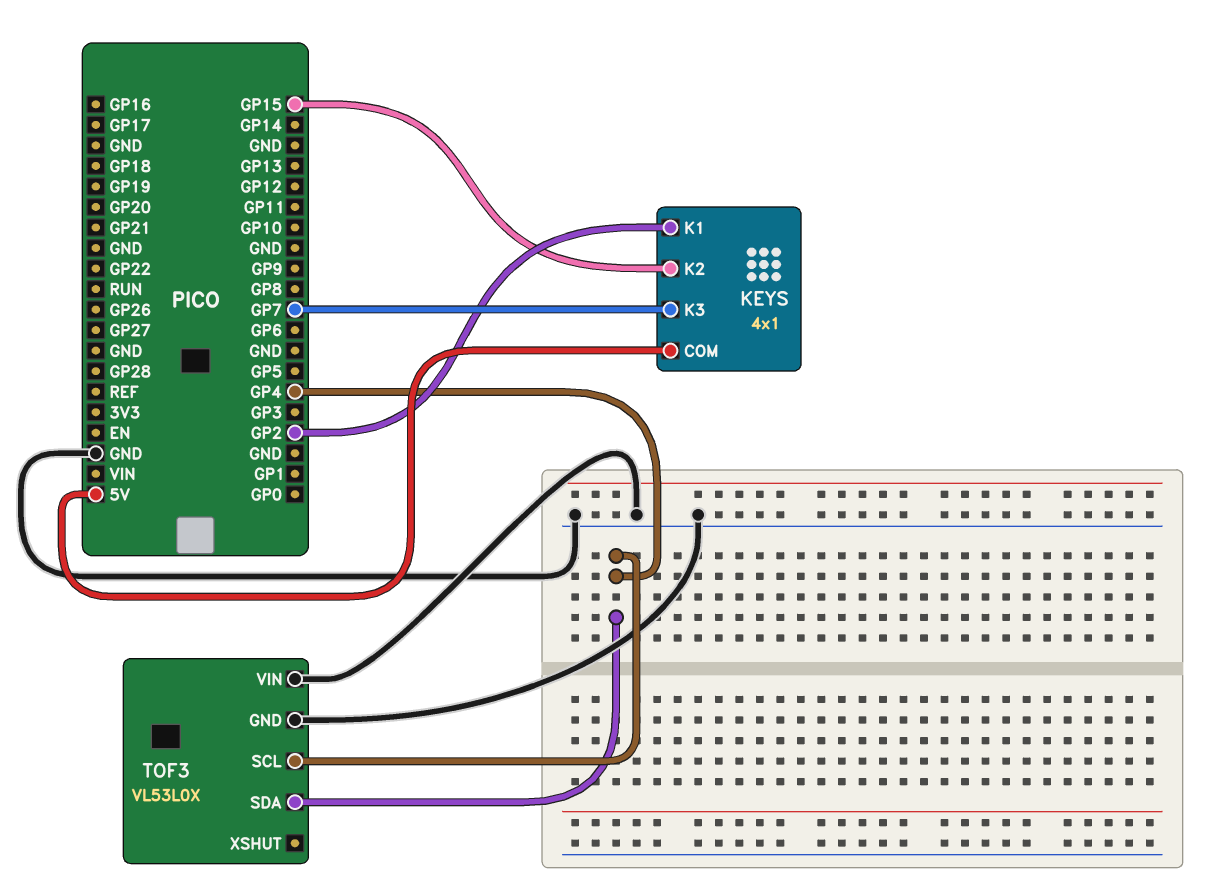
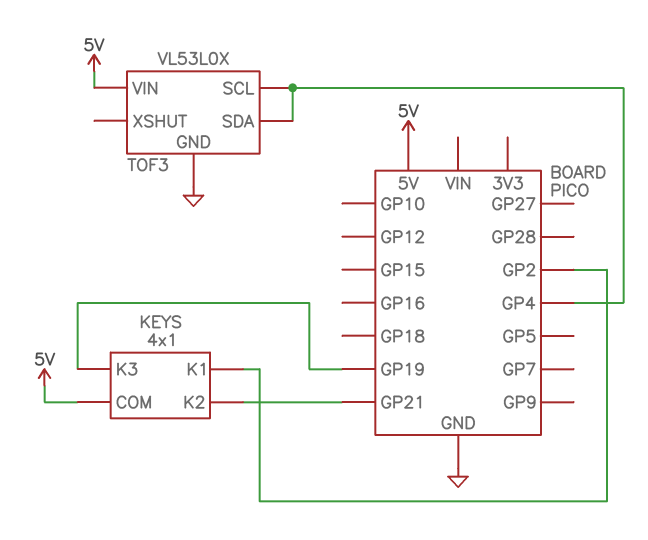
KEYS pin K2: GP15 -> GP21
KEYS pin K3: GP7 -> GP19
TOF3 pin VIN: GND -> 5V

